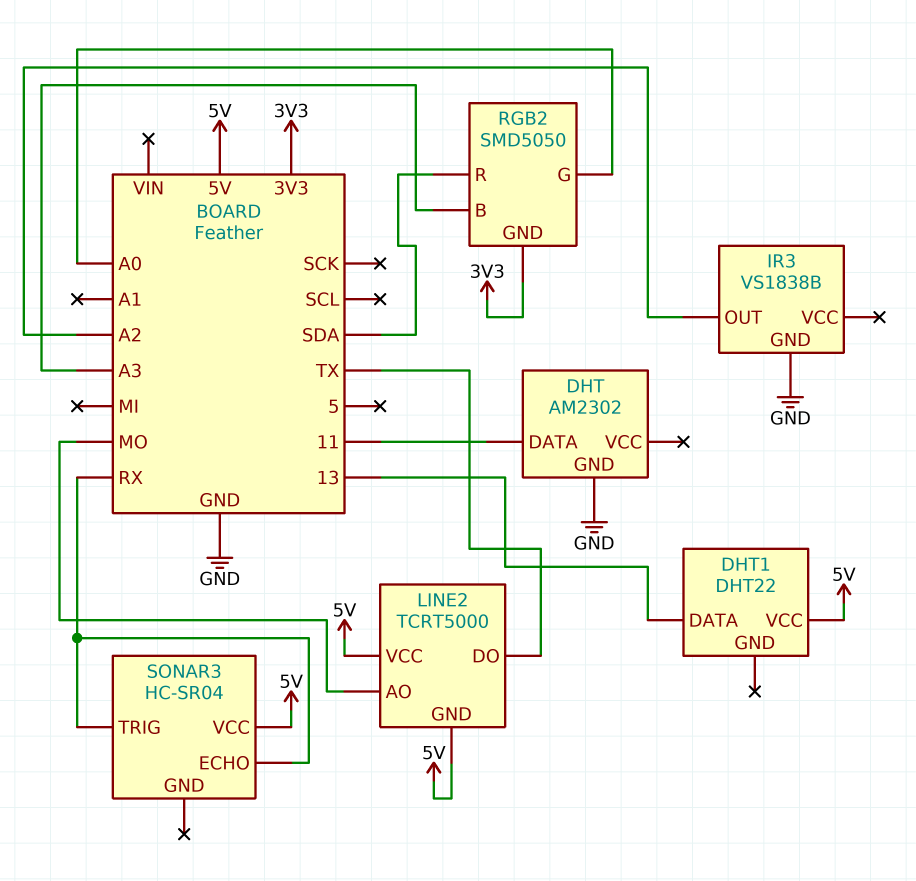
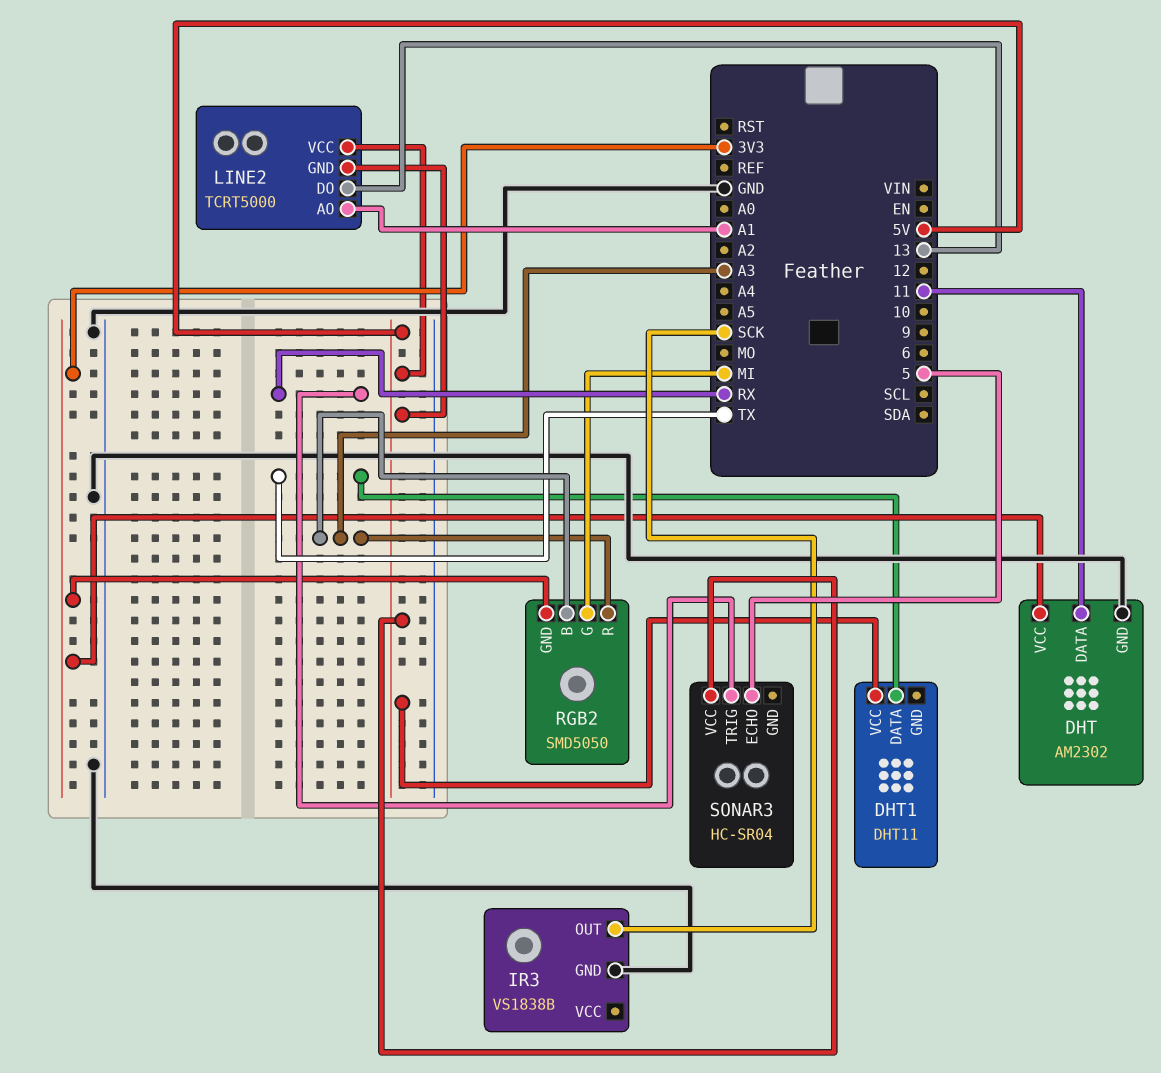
DHT pin VCC: none -> 3V3
DHT1: DHT22 -> DHT11
DHT1 pin DATA: 13 -> TX
IR3 pin OUT: A2 -> SCK
LINE2 pin AO: MO -> A1
LINE2 pin DO: TX -> 13
RGB2 pin G: A0 -> MI
RGB2 pin R: SDA -> A3
SONAR3 pin ECHO: RX -> 5

